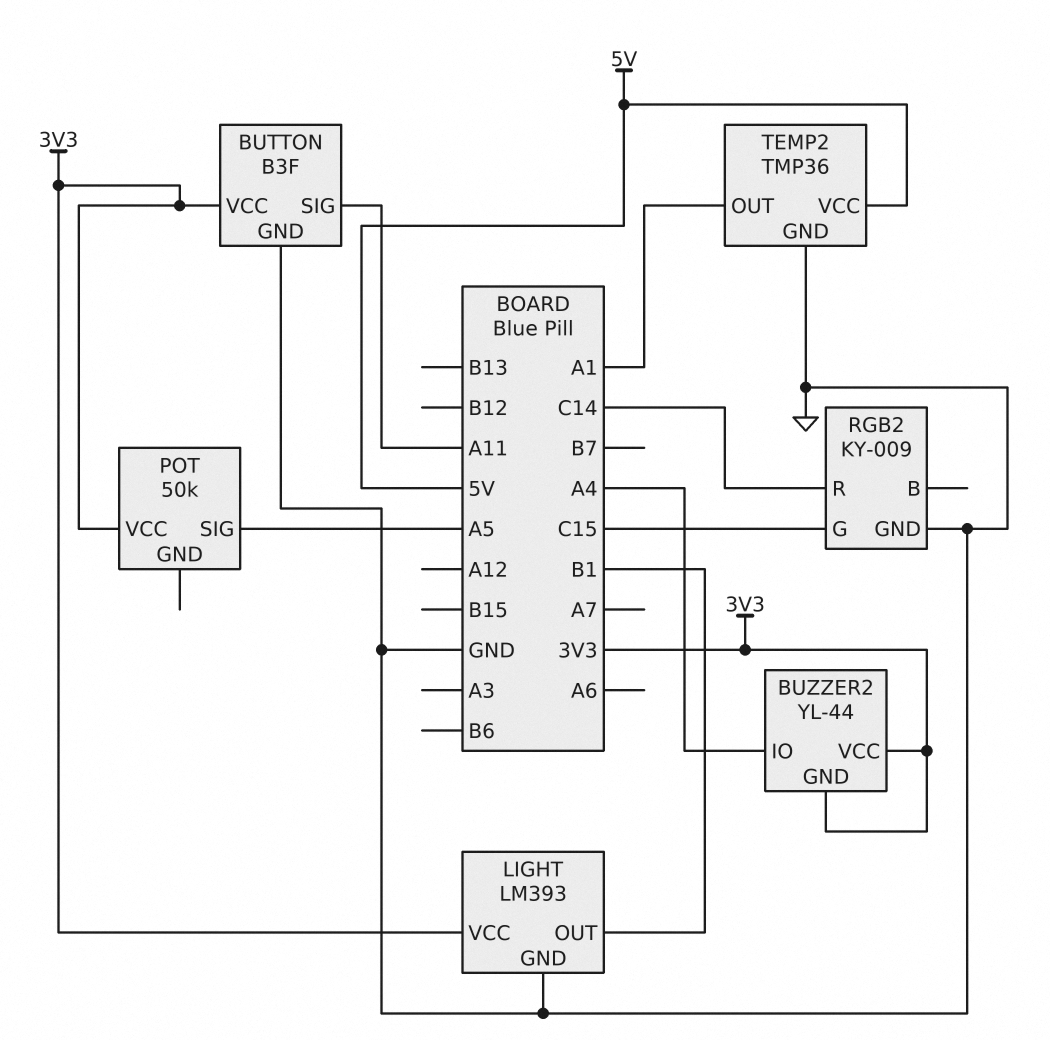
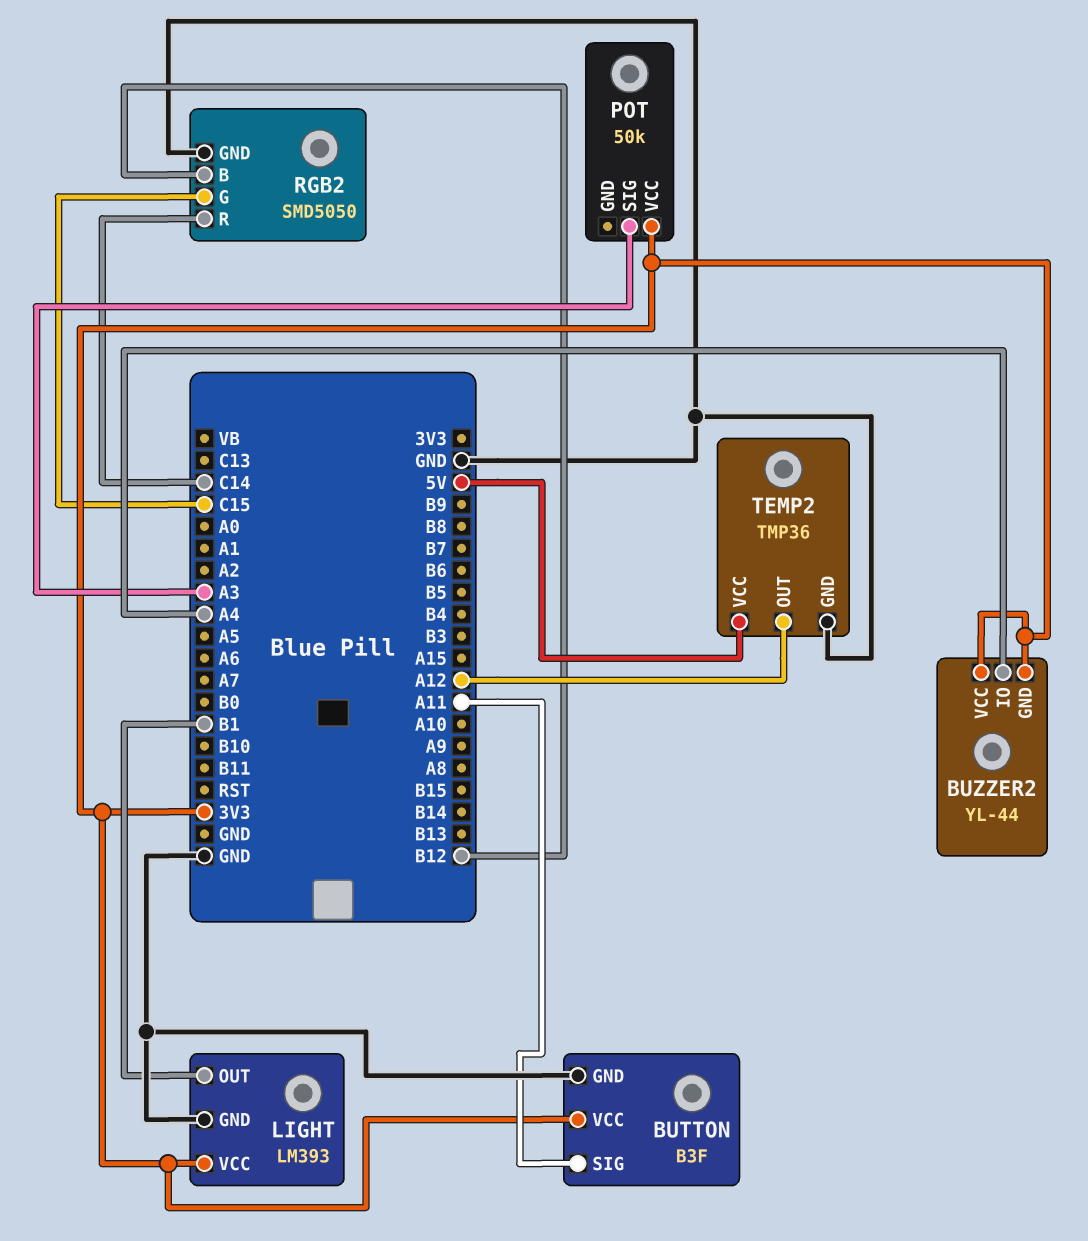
POT pin SIG: A5 -> A3
RGB2: KY-009 -> SMD5050
RGB2 pin B: none -> B12
TEMP2 pin OUT: A1 -> A12

